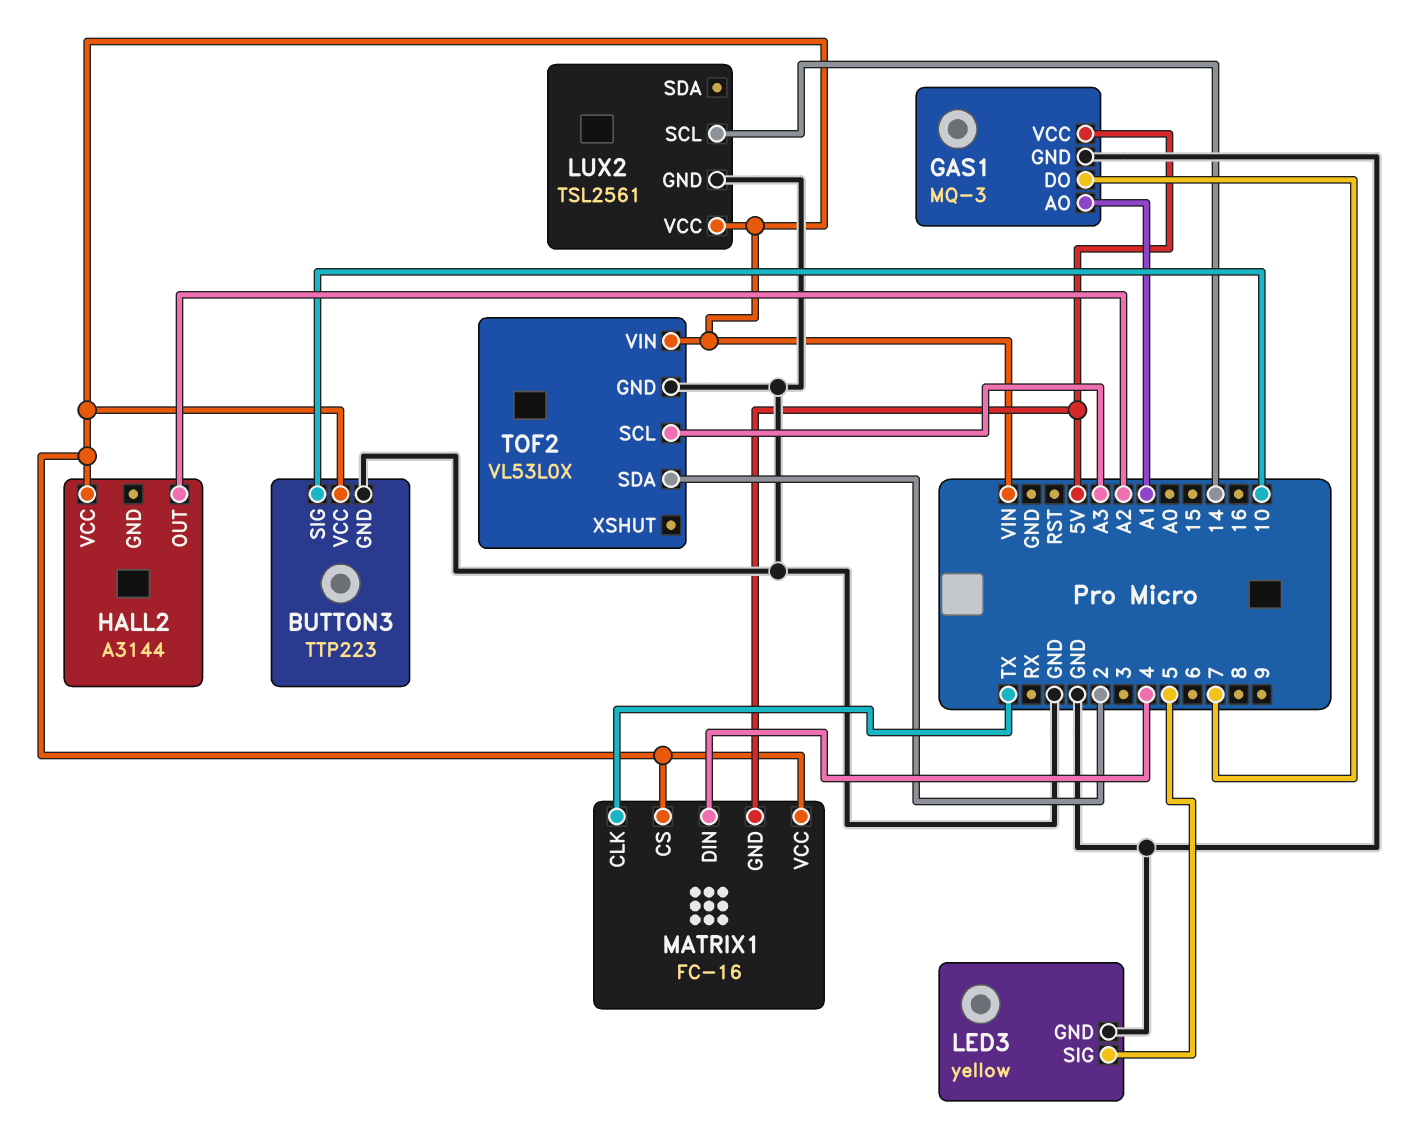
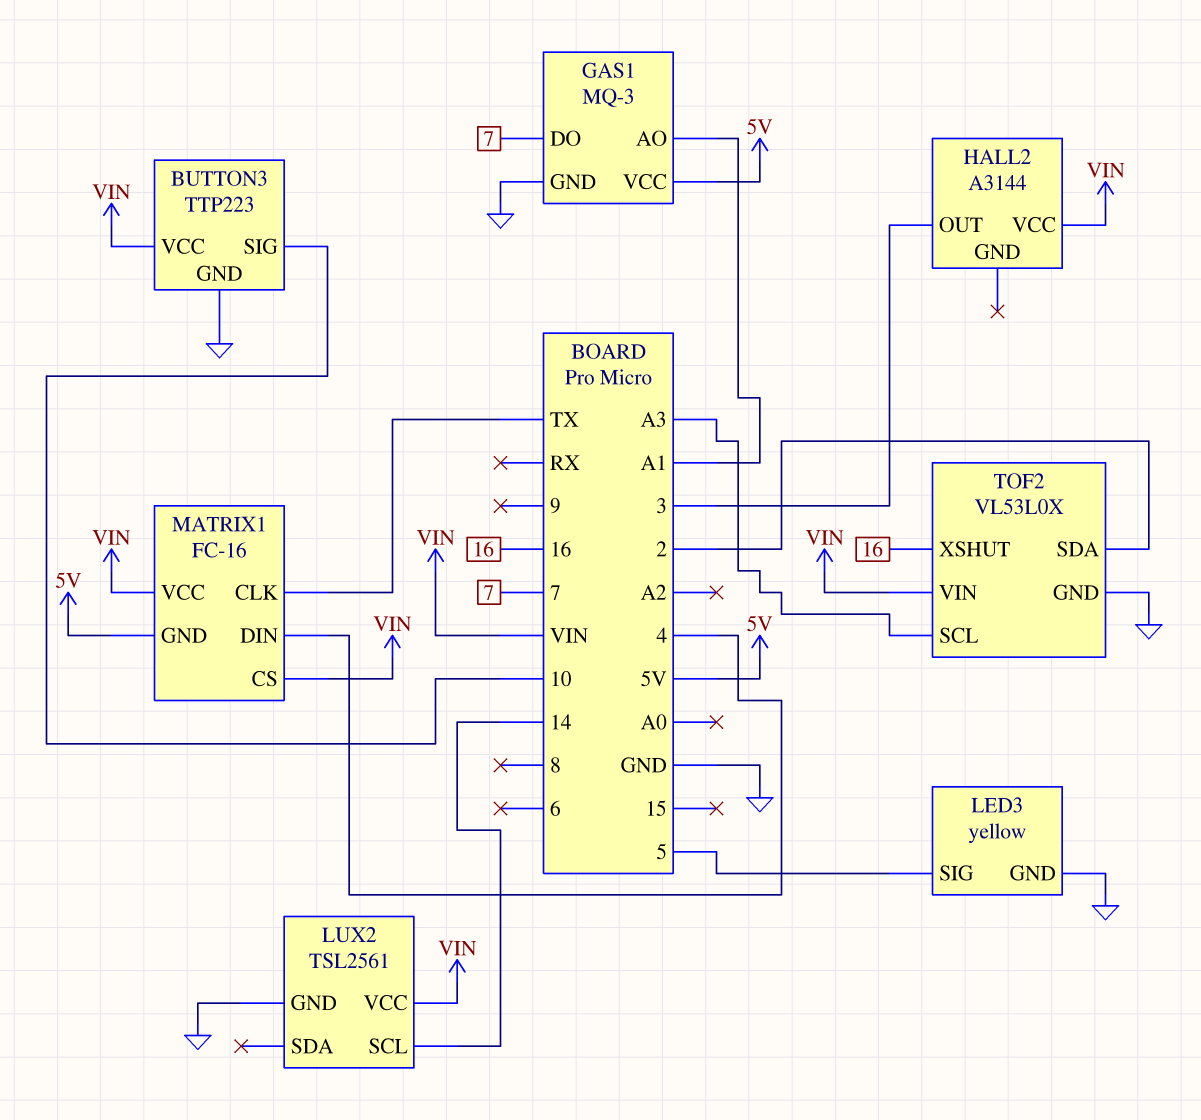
HALL2 pin OUT: A2 -> 3
TOF2 pin XSHUT: none -> 16

